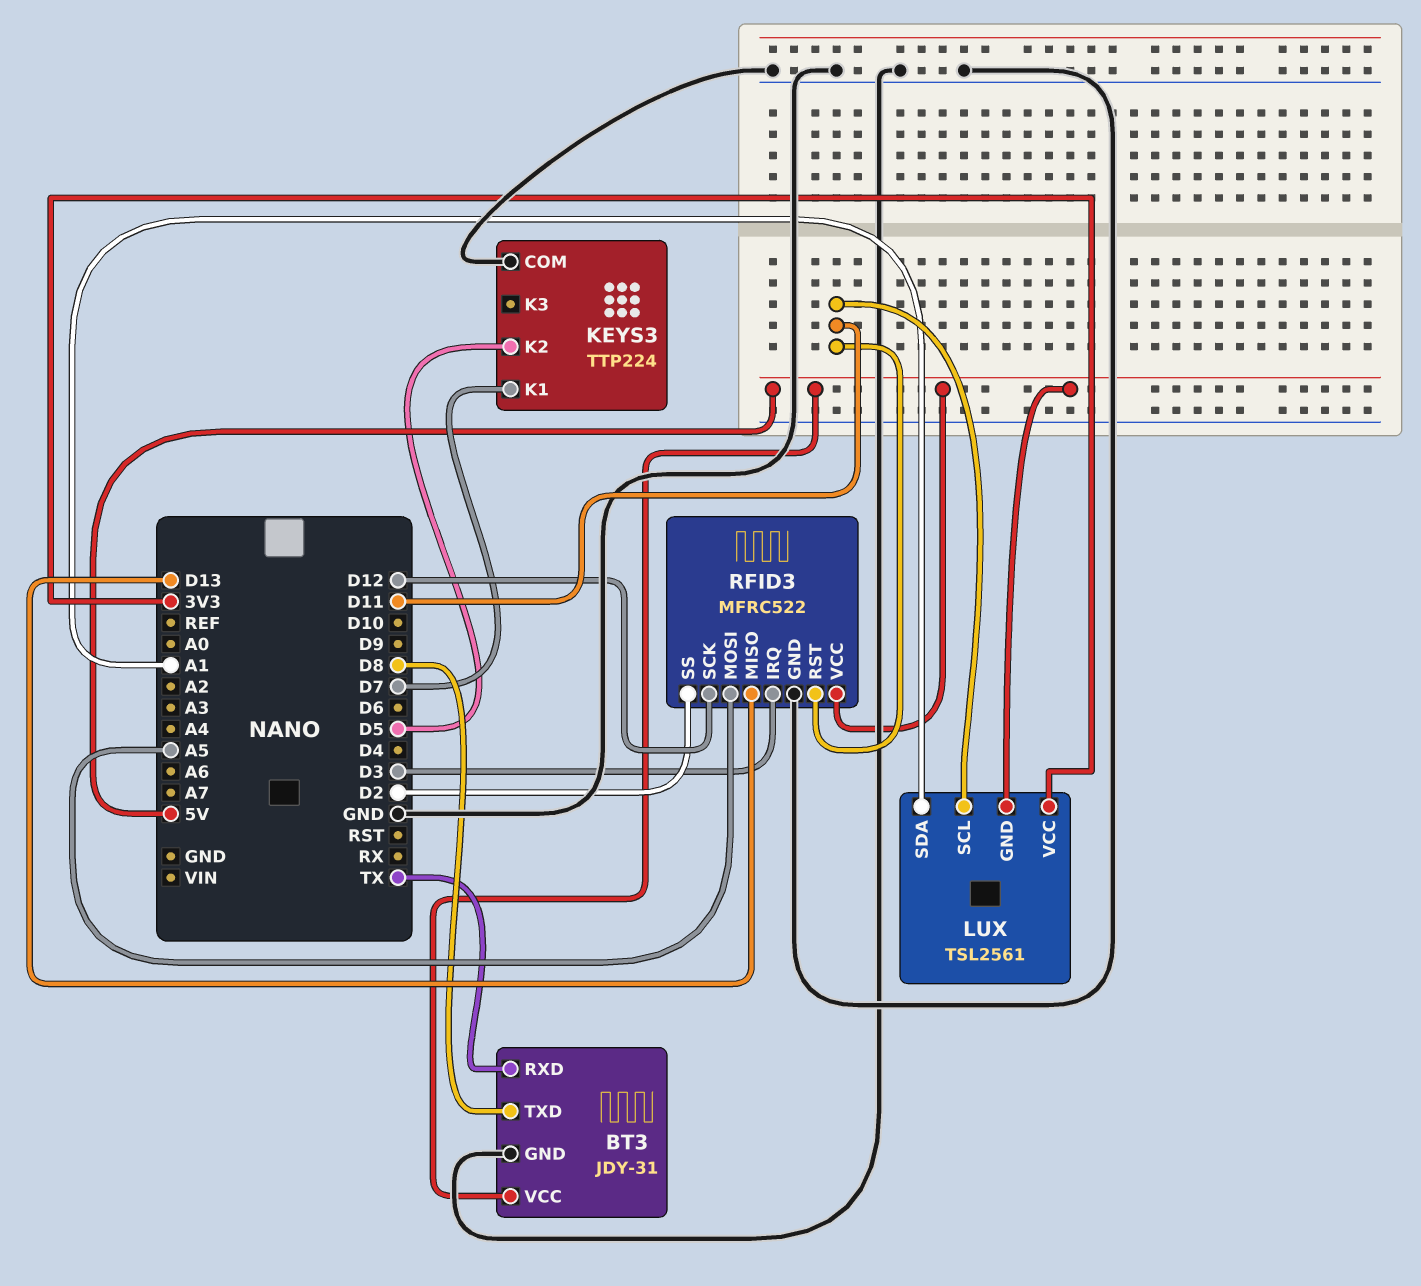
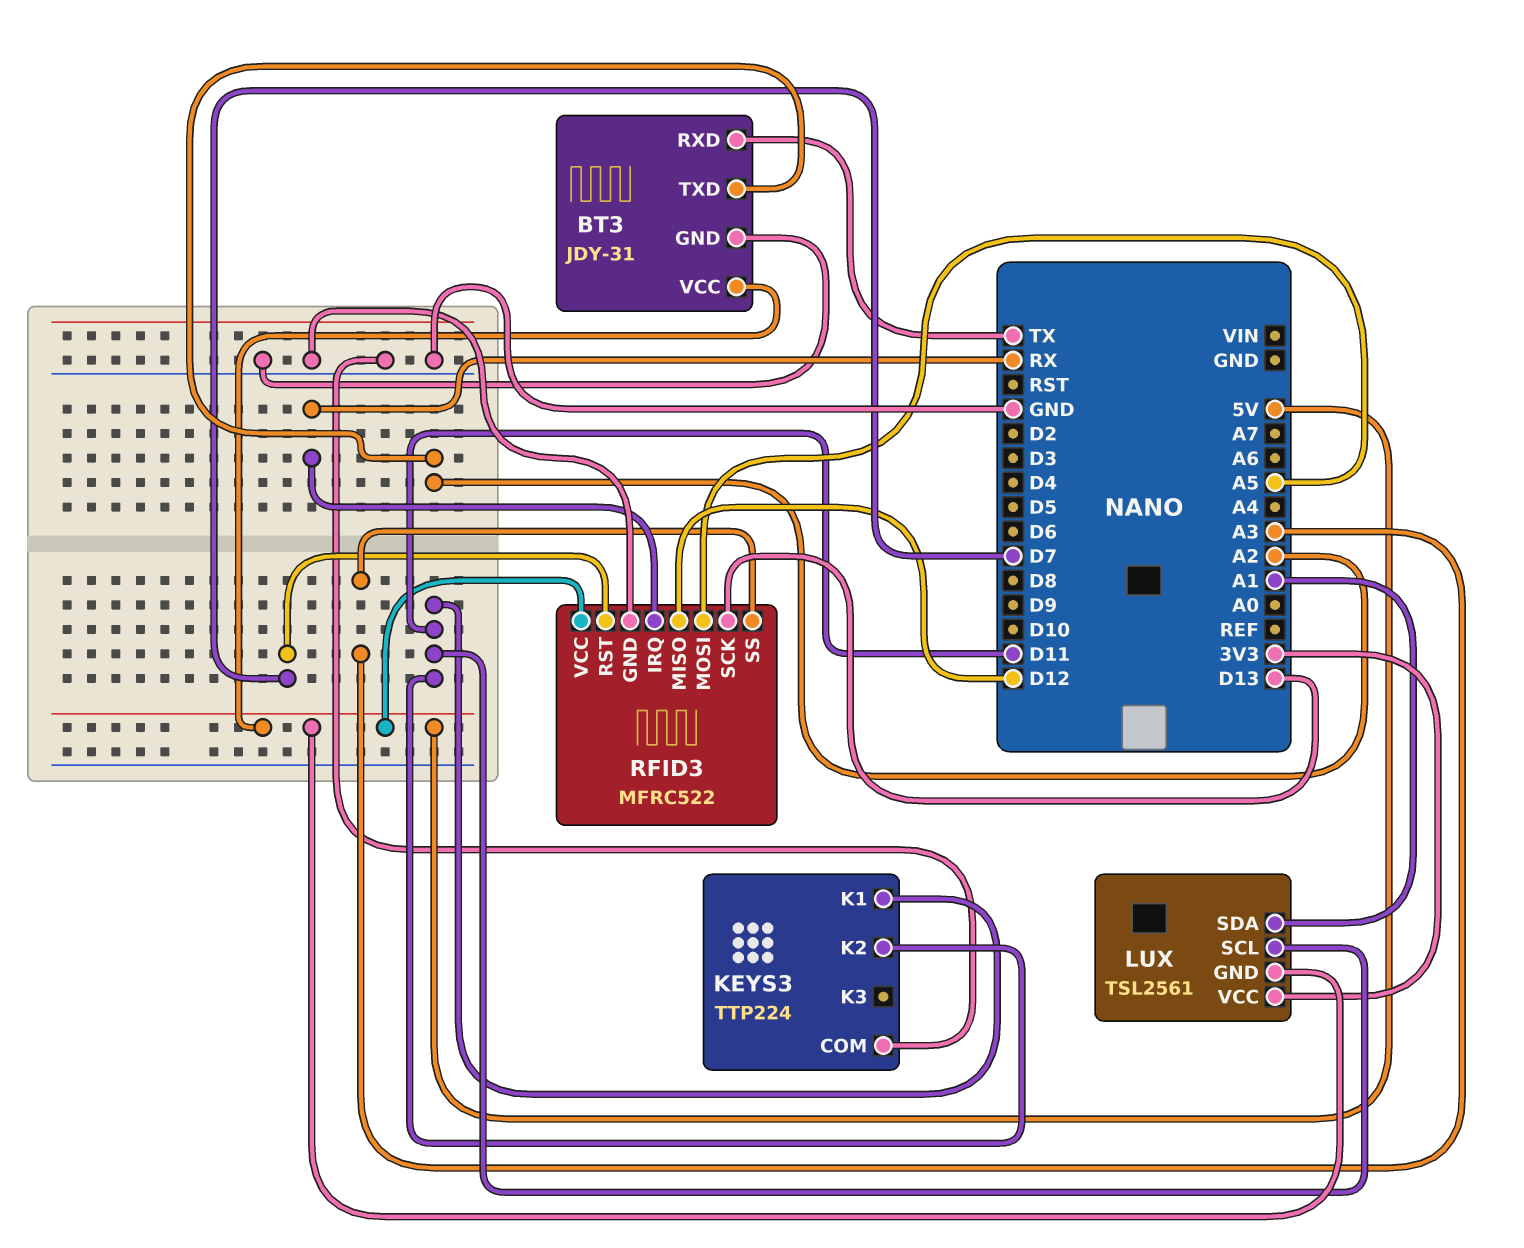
BT3 pin TXD: D8 -> A2
KEYS3 pin K1: D7 -> D11
KEYS3 pin K2: D5 -> D11
RFID3 pin IRQ: D3 -> RX
RFID3 pin MISO: D13 -> D12
RFID3 pin RST: D11 -> D7
RFID3 pin SCK: D12 -> D13
RFID3 pin SS: D2 -> A3

